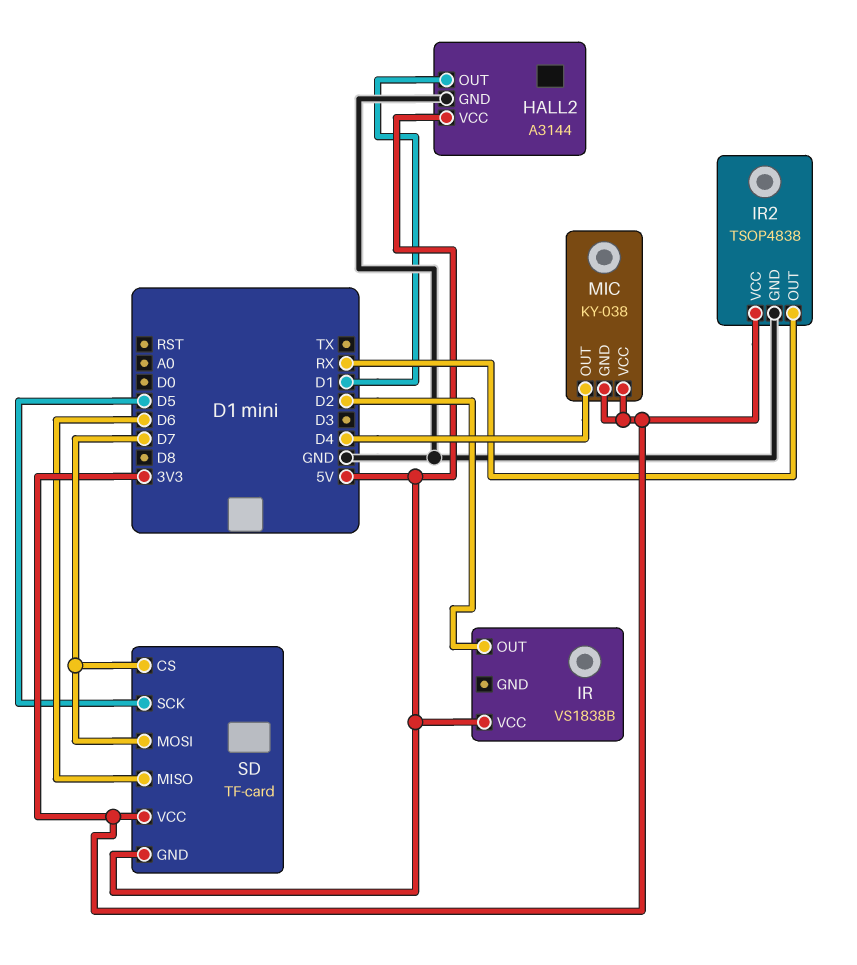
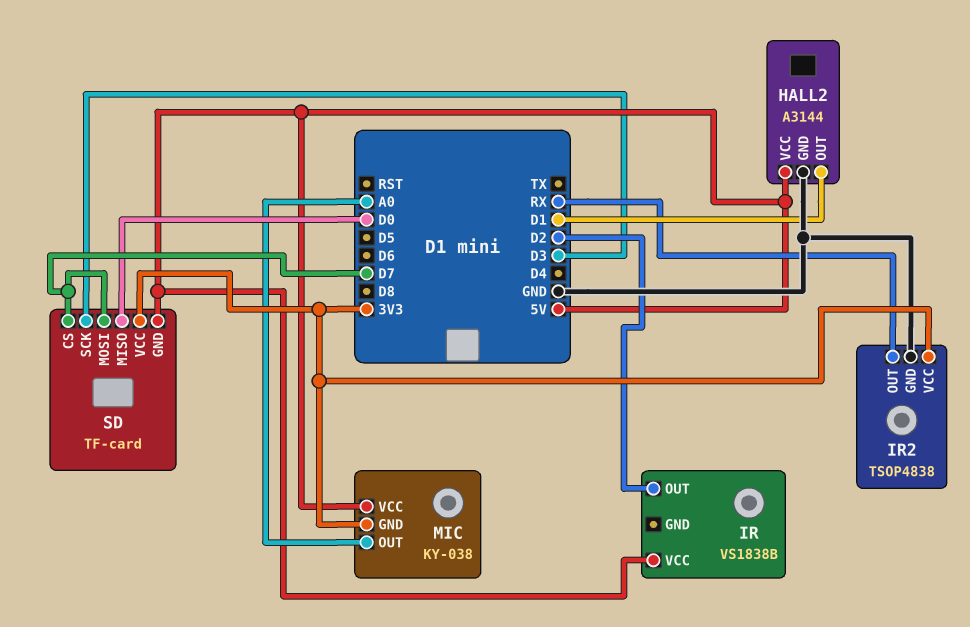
MIC pin OUT: D4 -> A0
MIC pin VCC: 3V3 -> 5V
SD pin MISO: D6 -> D0
SD pin SCK: D5 -> D3

